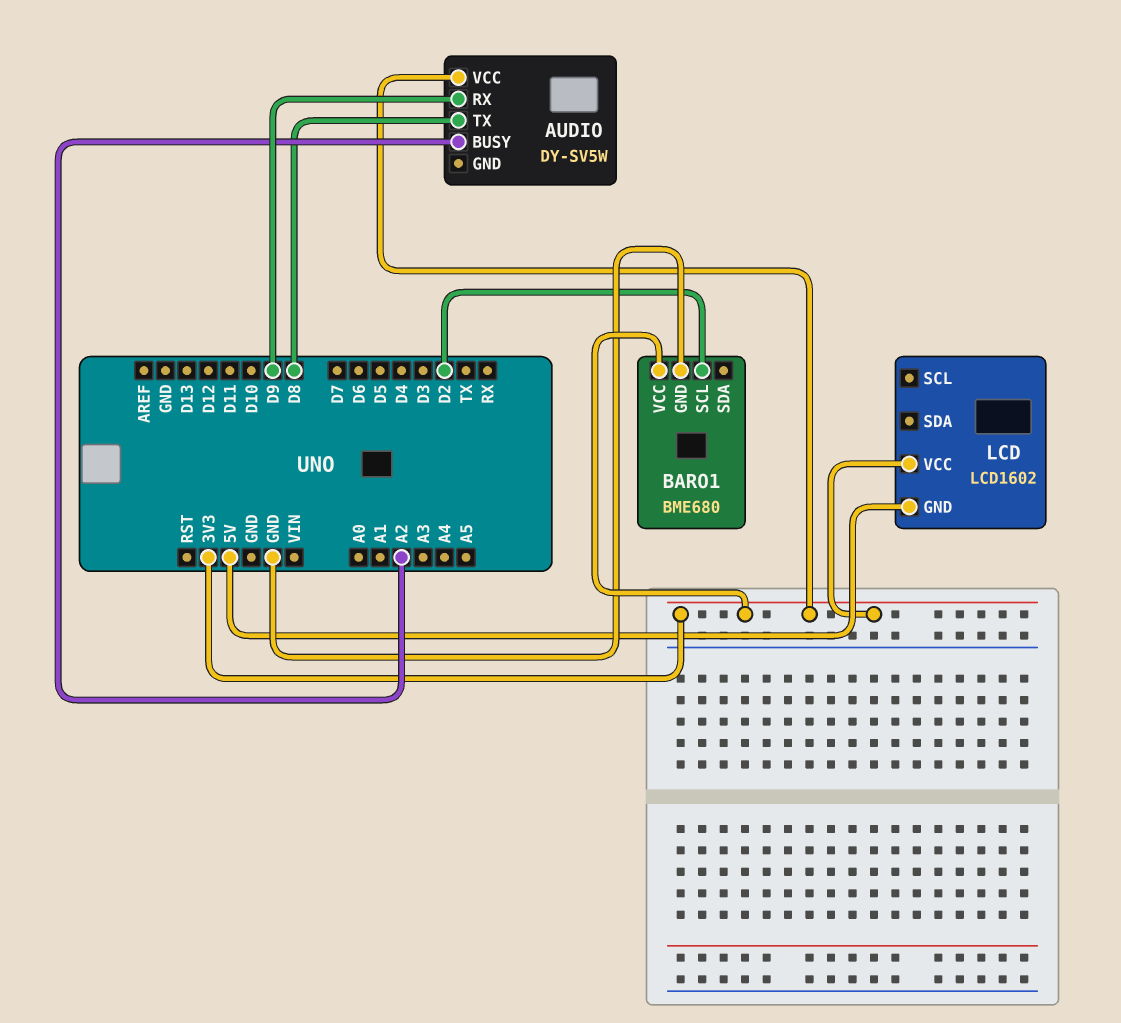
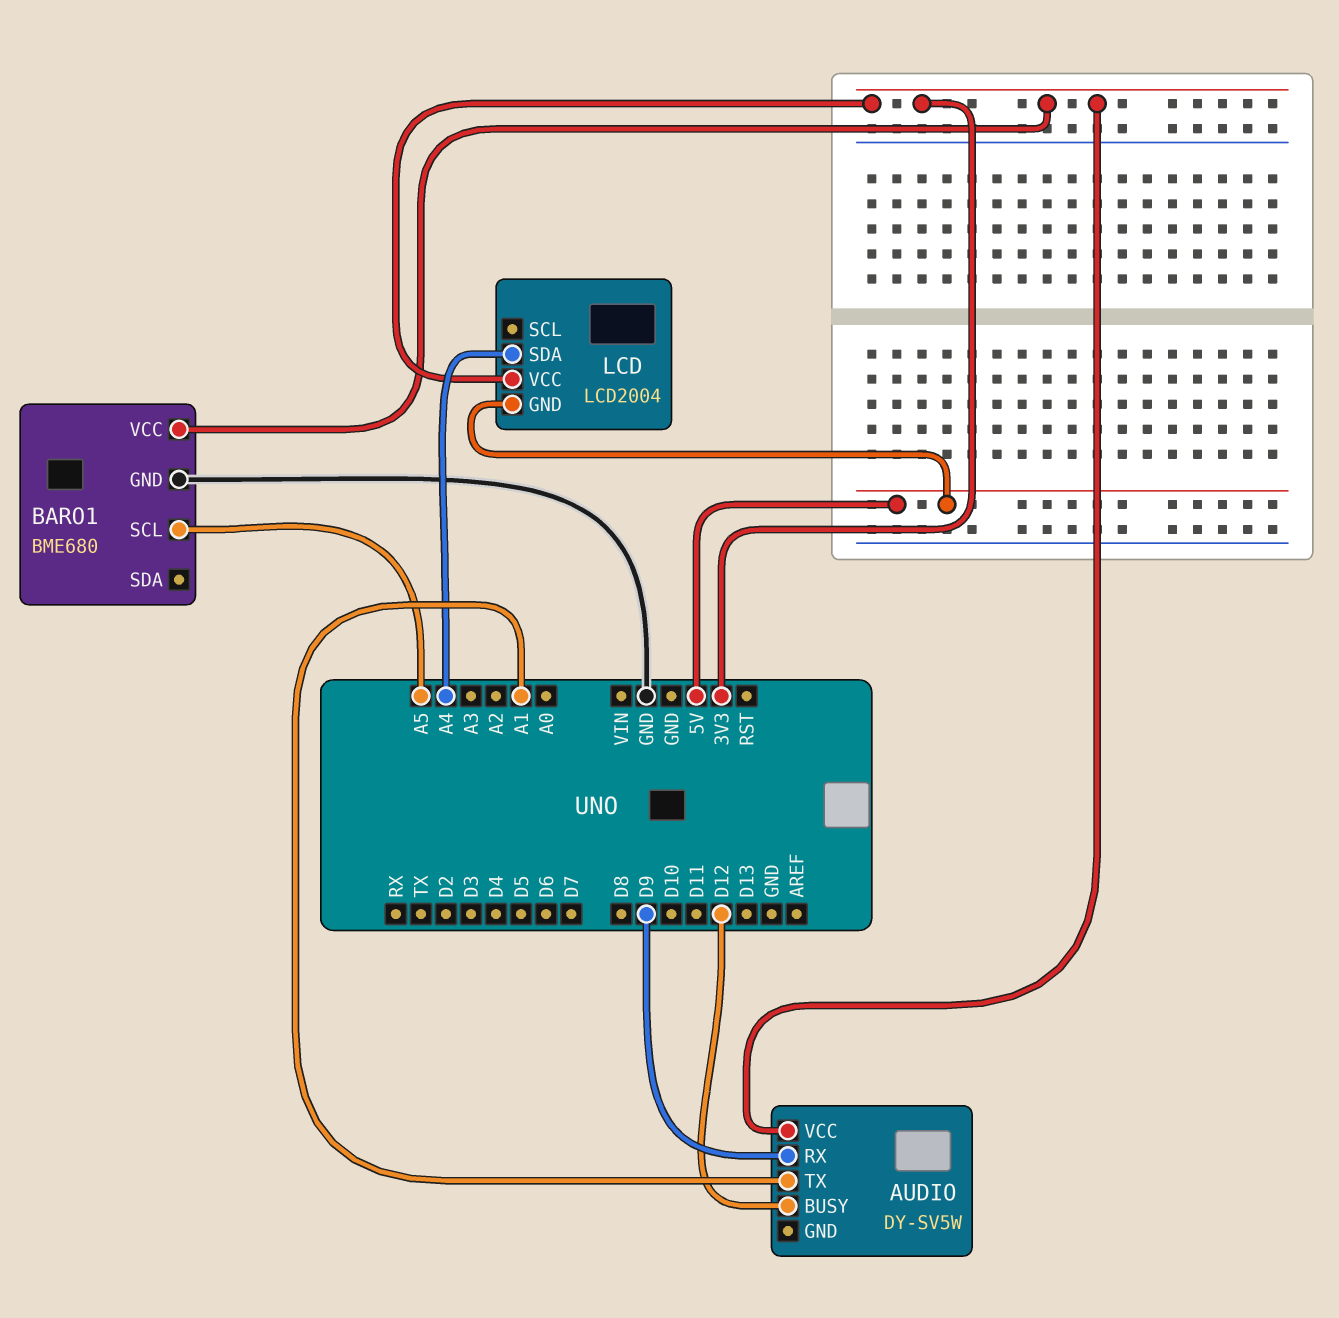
AUDIO pin BUSY: A2 -> D12
AUDIO pin TX: D8 -> A1
BARO1 pin SCL: D2 -> A5
LCD: LCD1602 -> LCD2004
LCD pin SDA: none -> A4

